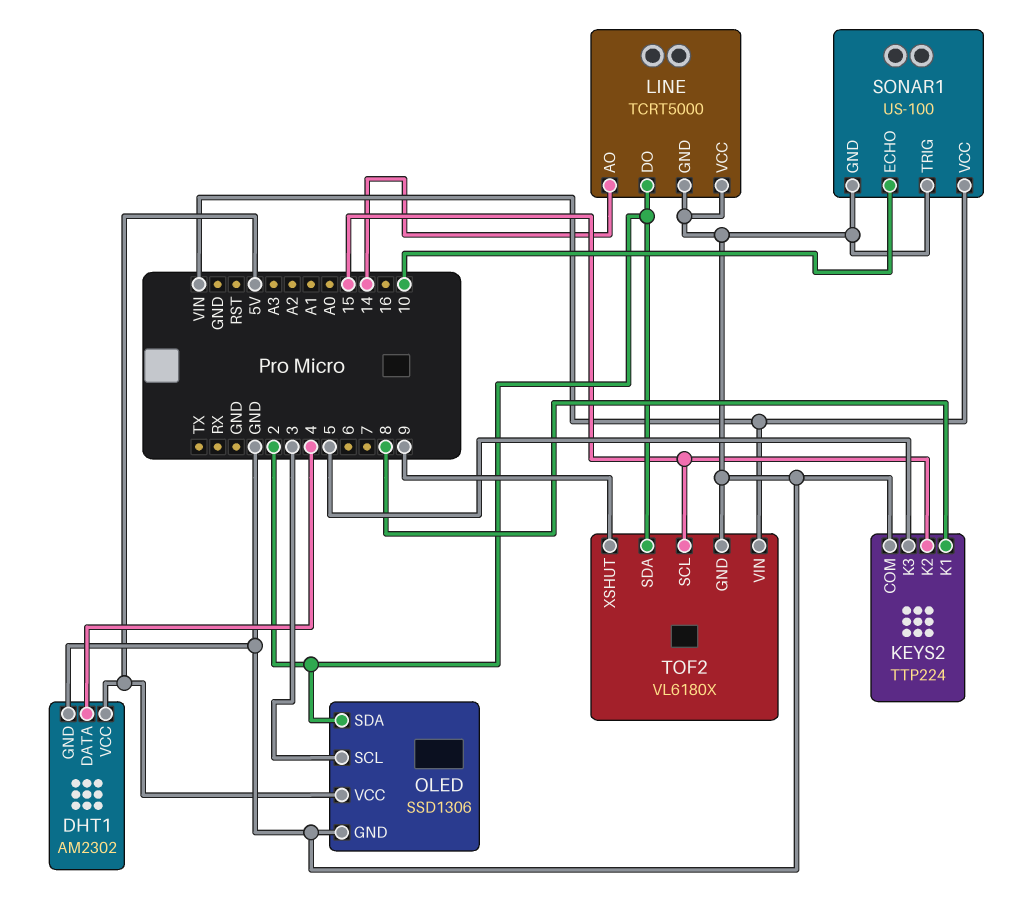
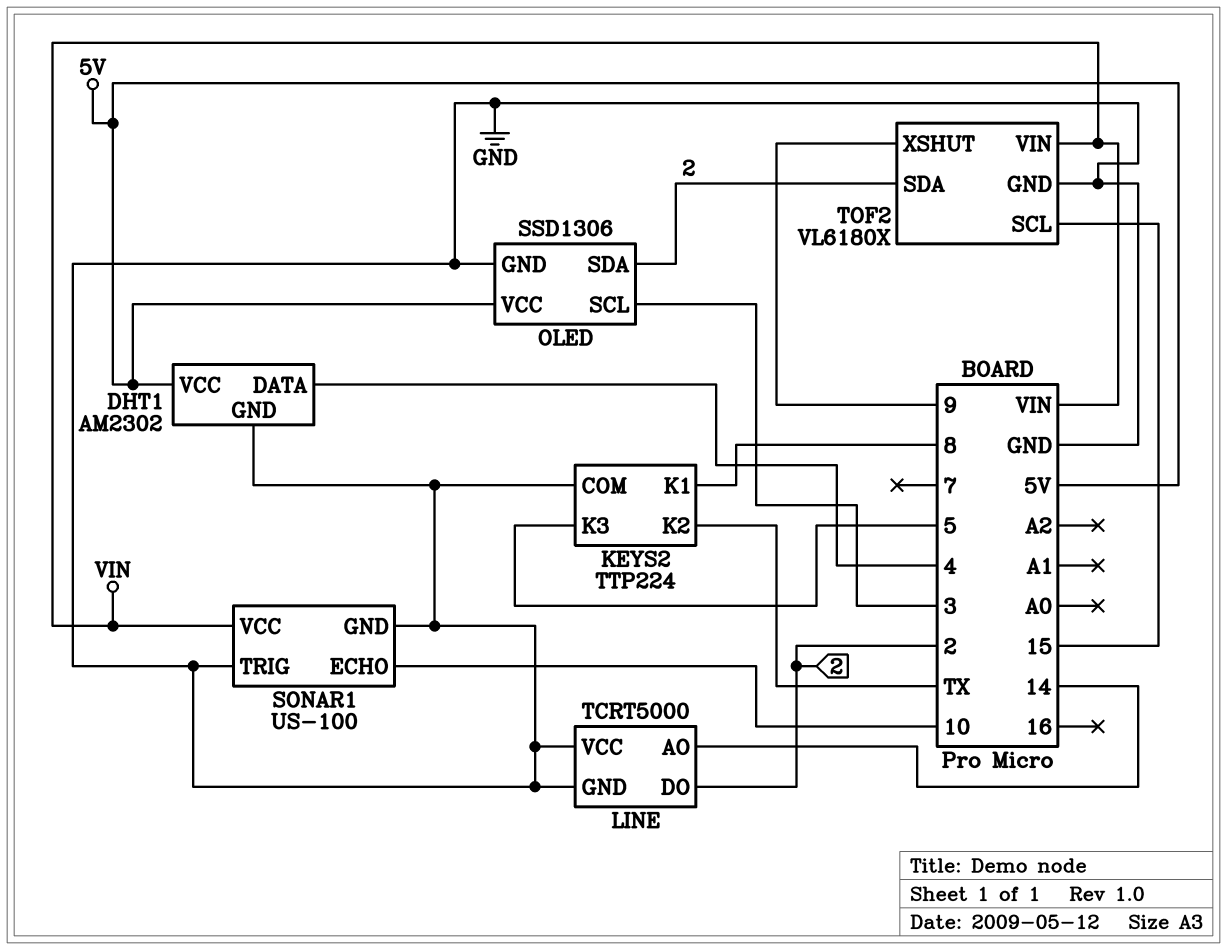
KEYS2 pin K2: 15 -> TX

